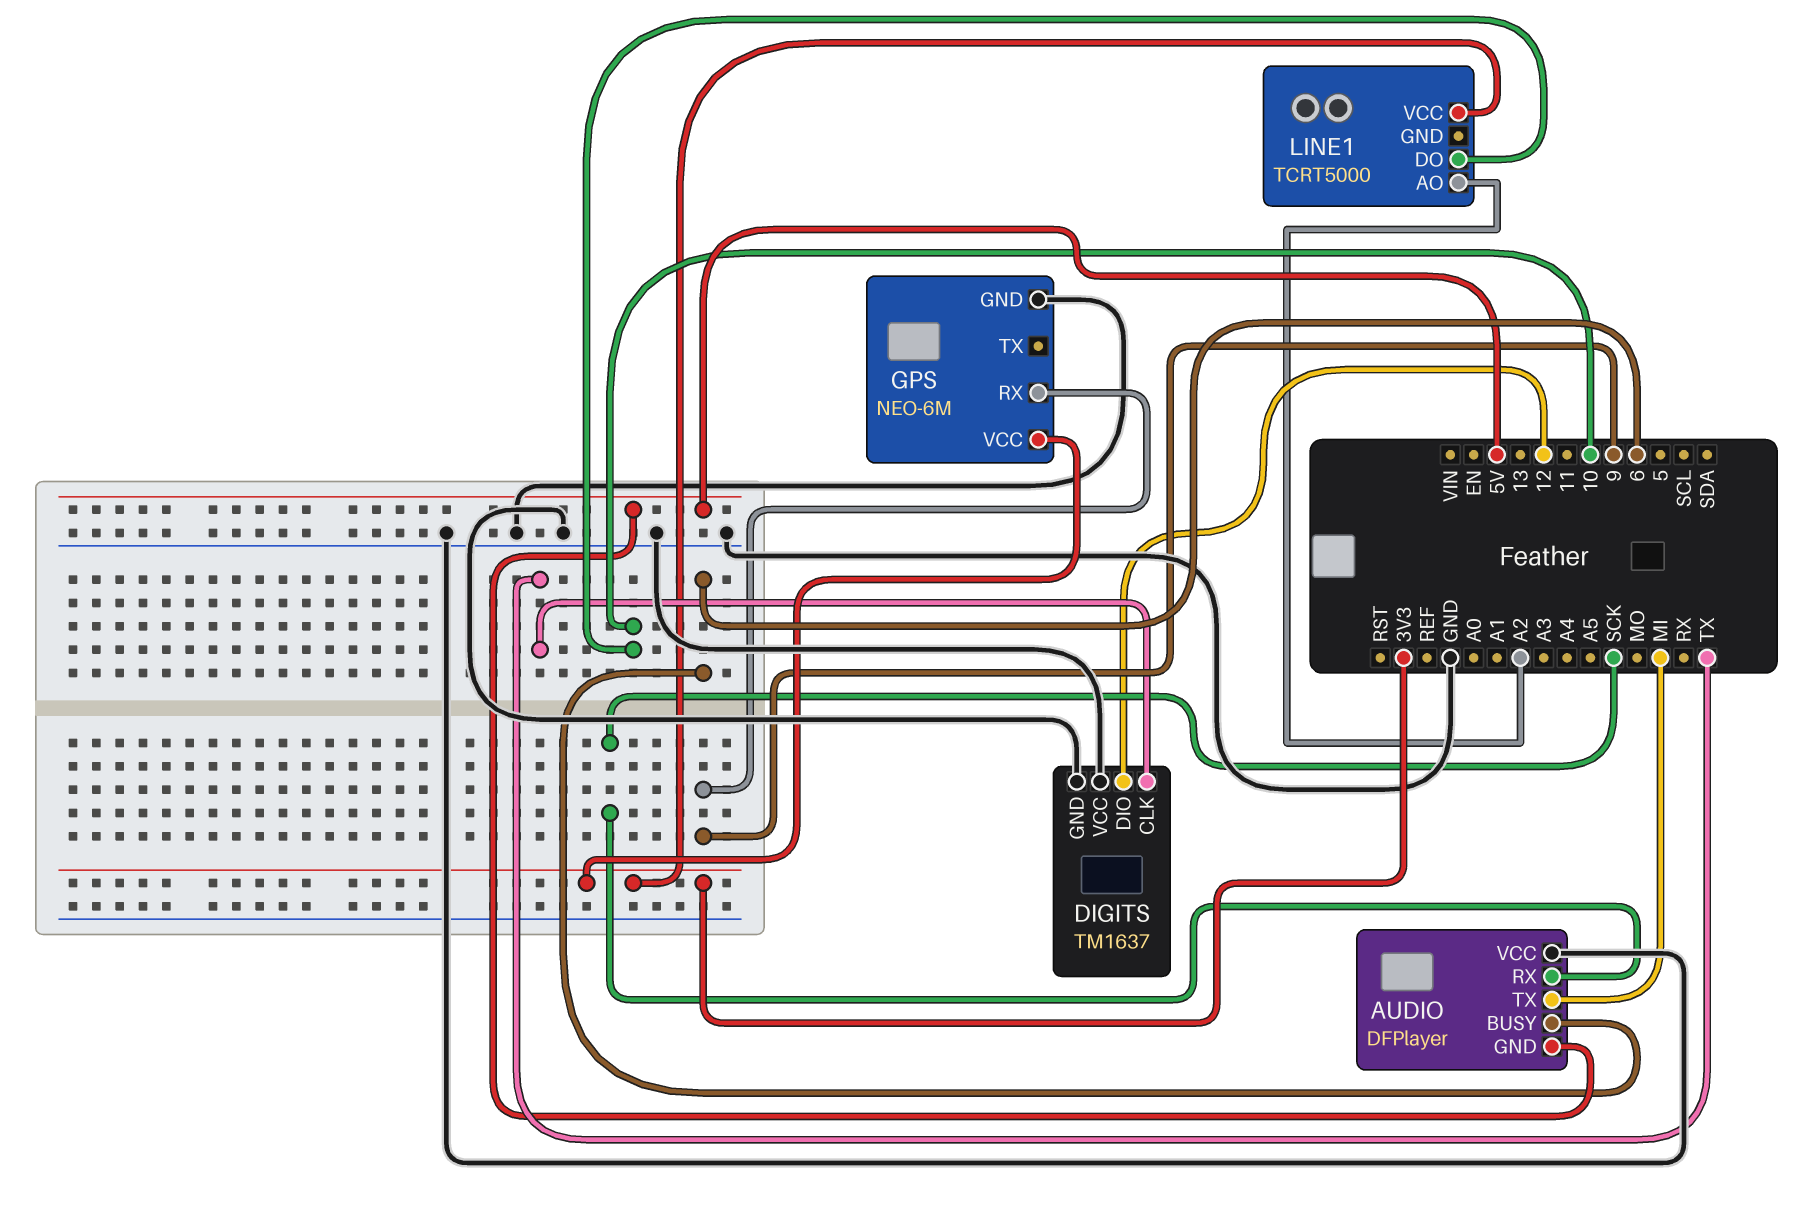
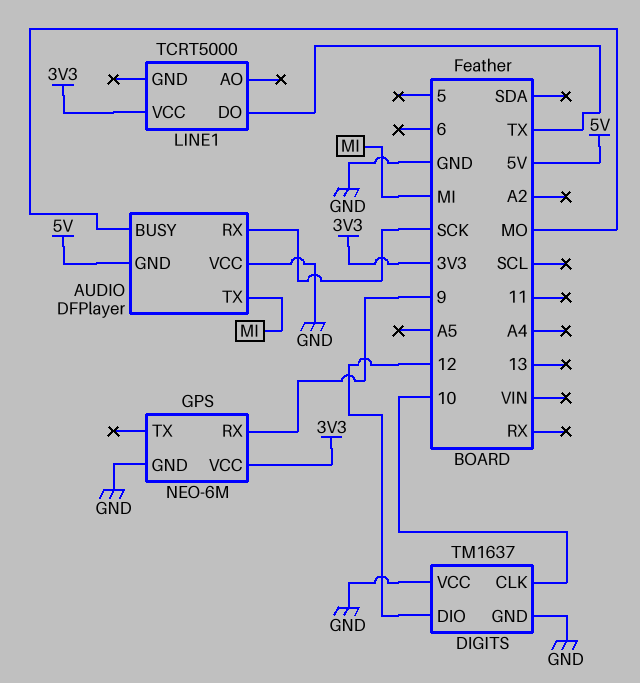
AUDIO pin BUSY: 6 -> MO
DIGITS pin CLK: TX -> 10
LINE1 pin AO: A2 -> none
LINE1 pin DO: 10 -> TX

